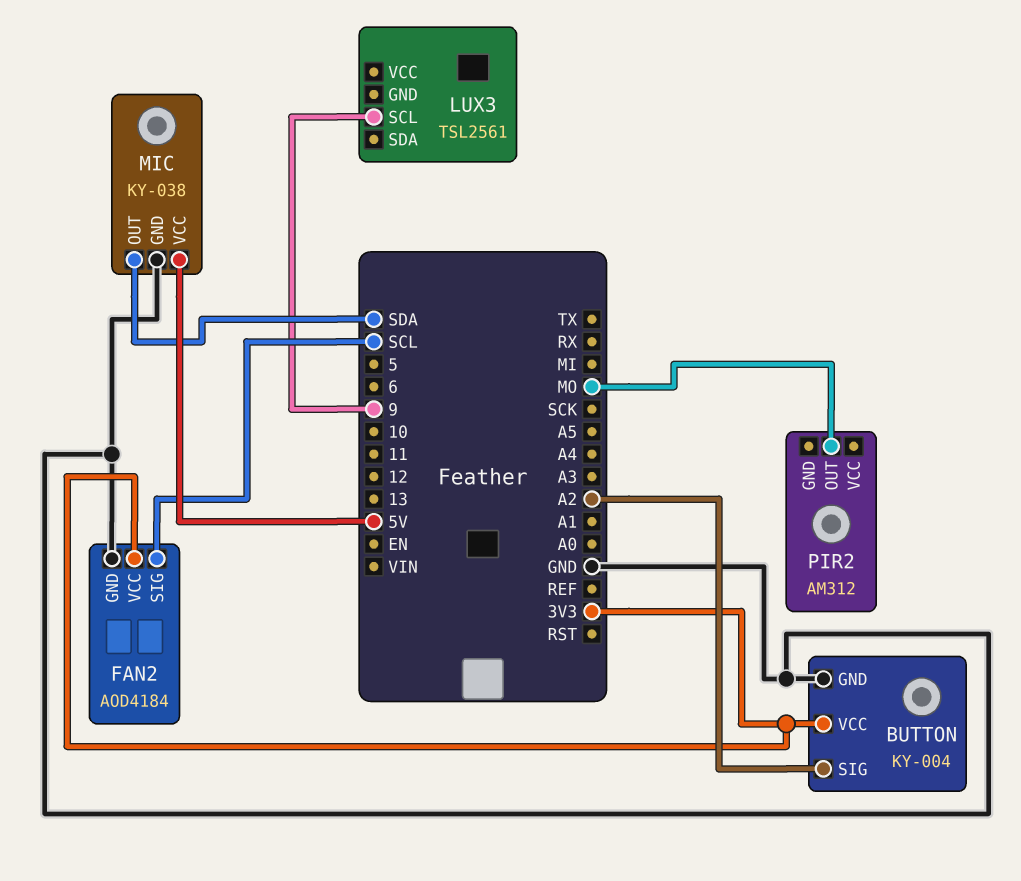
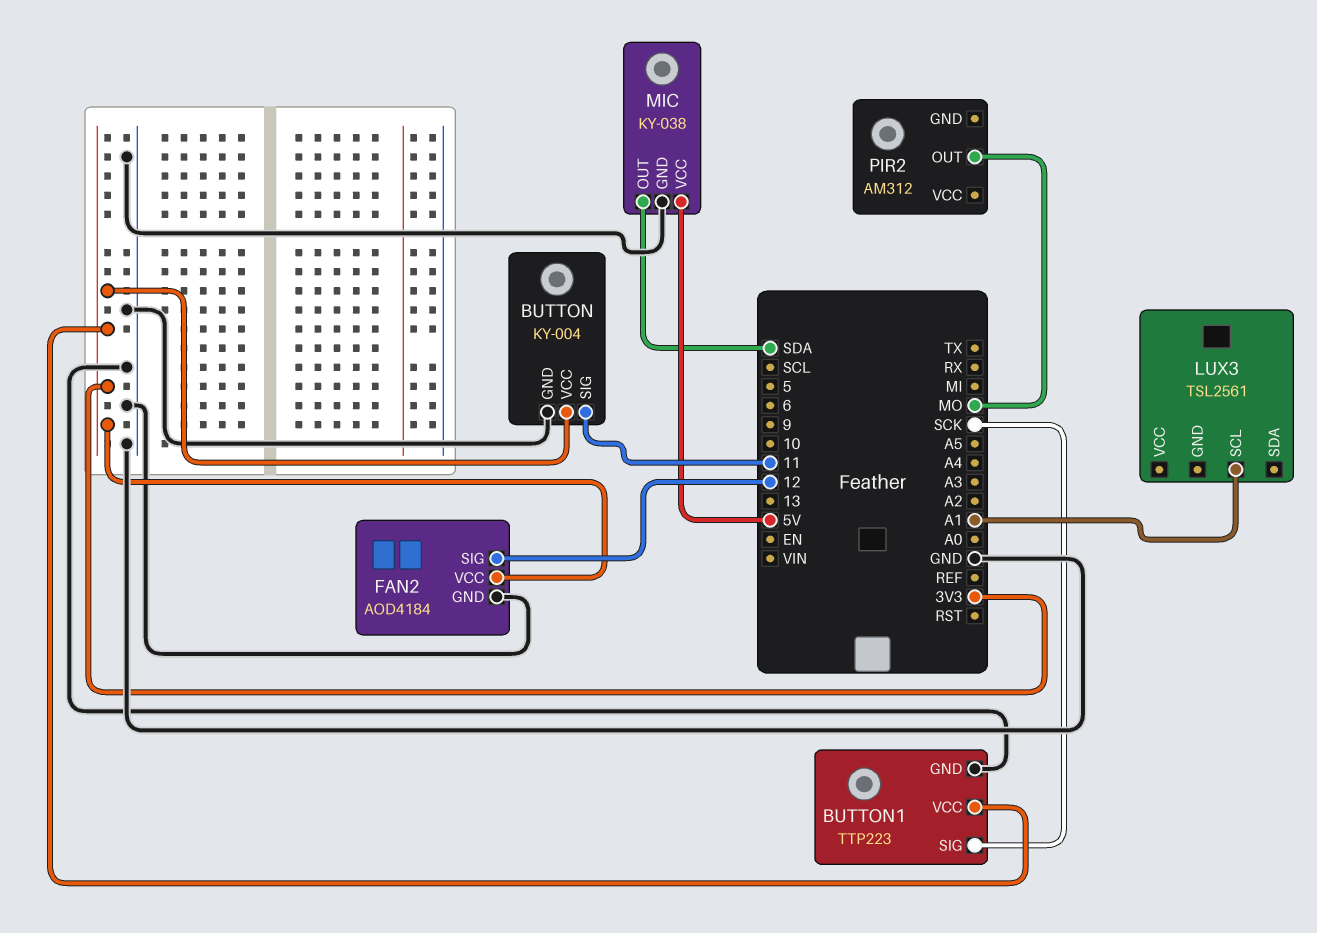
BUTTON pin SIG: A2 -> 11
BUTTON1: none -> TTP223
BUTTON1 pin GND: none -> GND
BUTTON1 pin SIG: none -> SCK
BUTTON1 pin VCC: none -> 3V3
FAN2 pin SIG: SCL -> 12
LUX3 pin SCL: 9 -> A1

